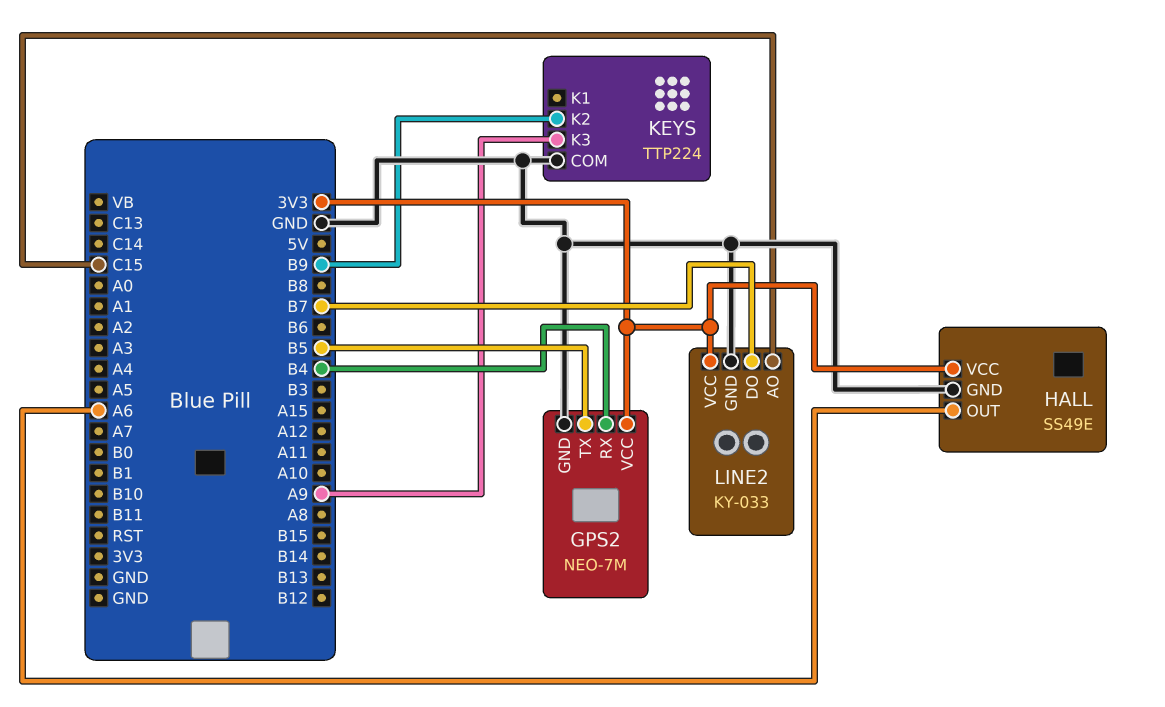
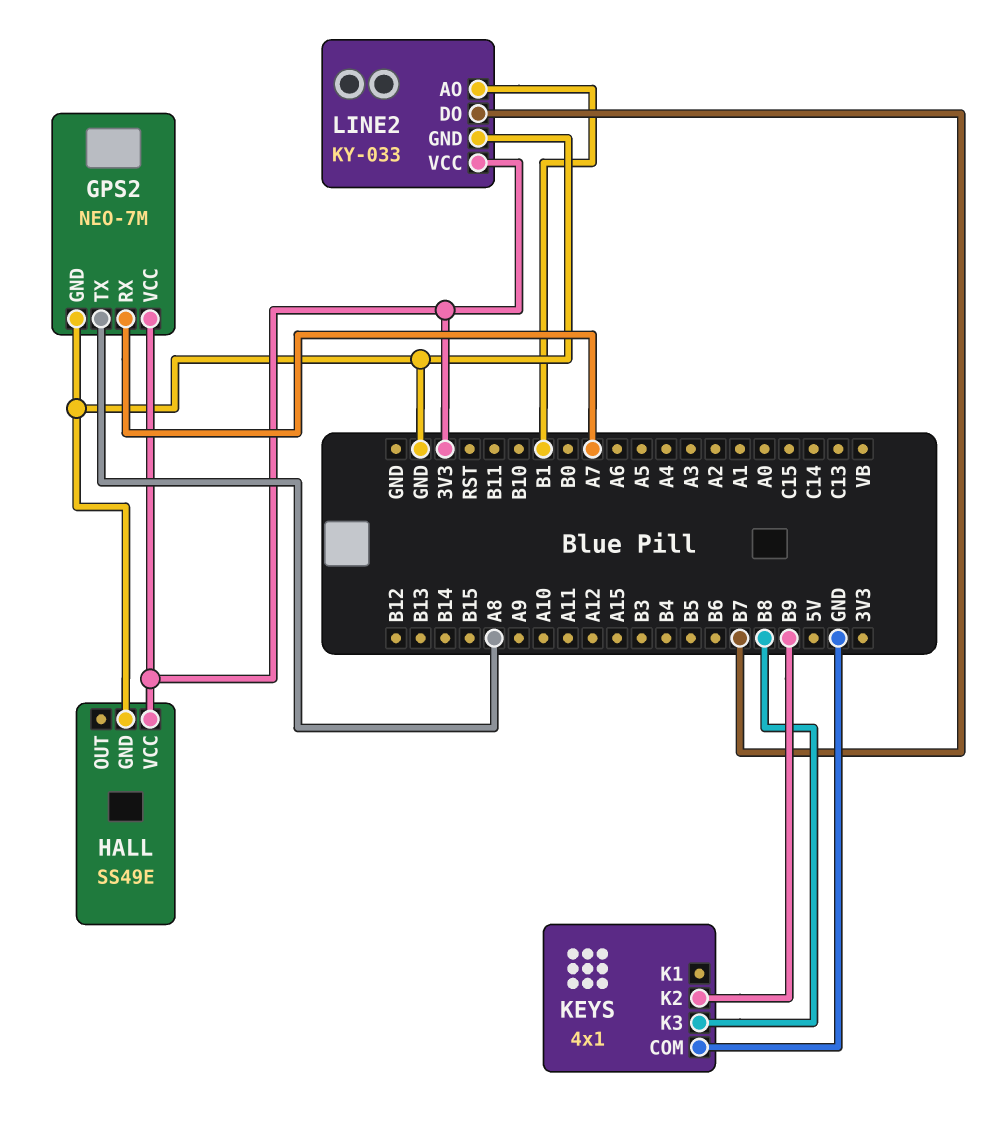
GPS2 pin RX: B4 -> A7
GPS2 pin TX: B5 -> A8
HALL pin OUT: A6 -> none
KEYS: TTP224 -> 4x1
KEYS pin K3: A9 -> B8
LINE2 pin AO: C15 -> B1

